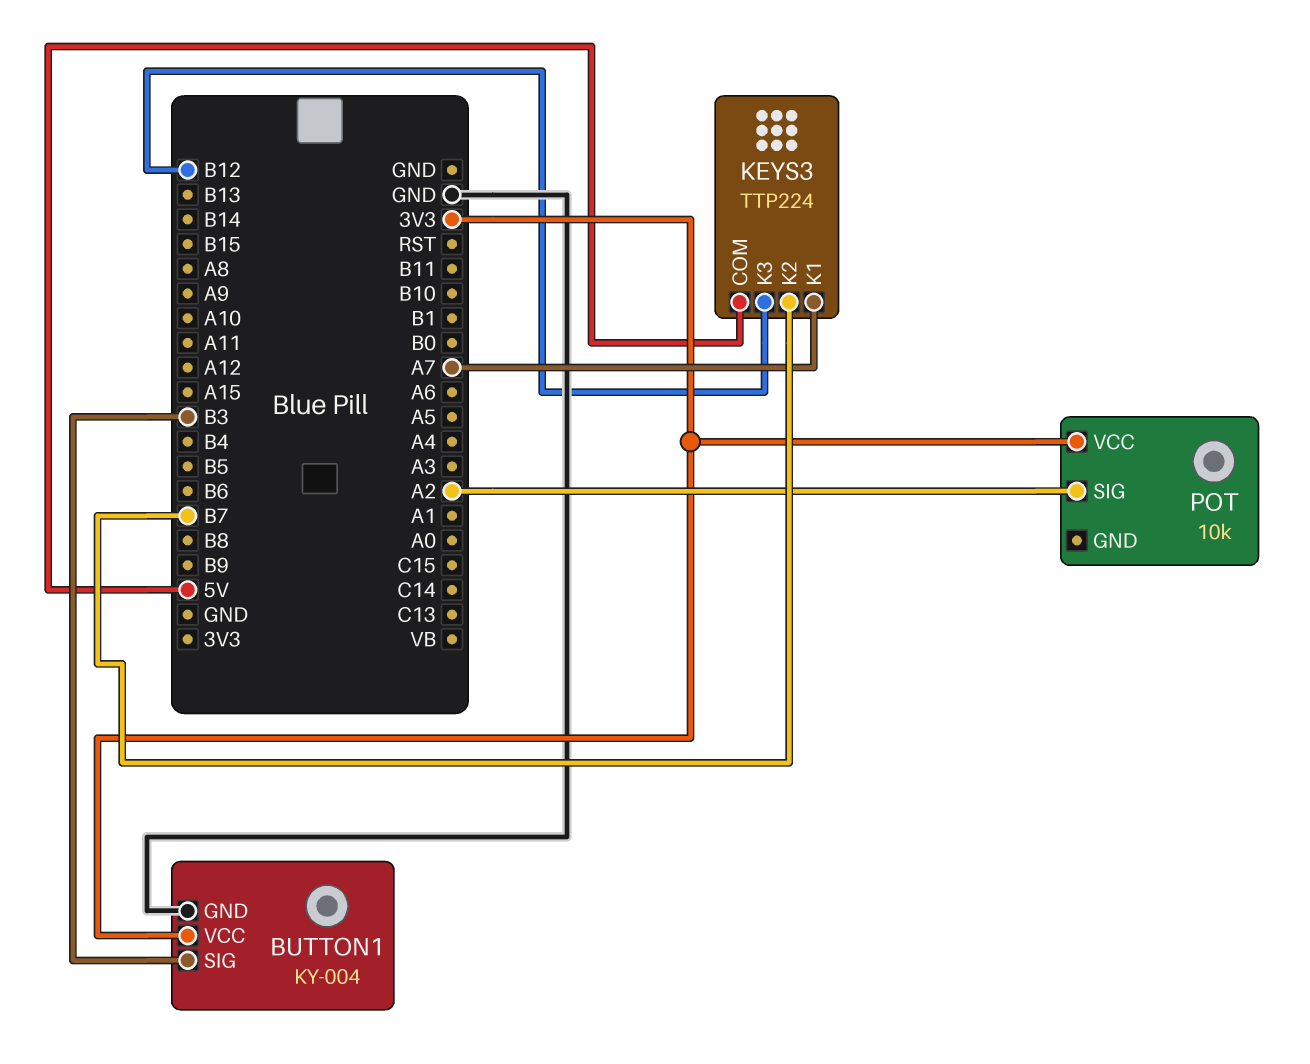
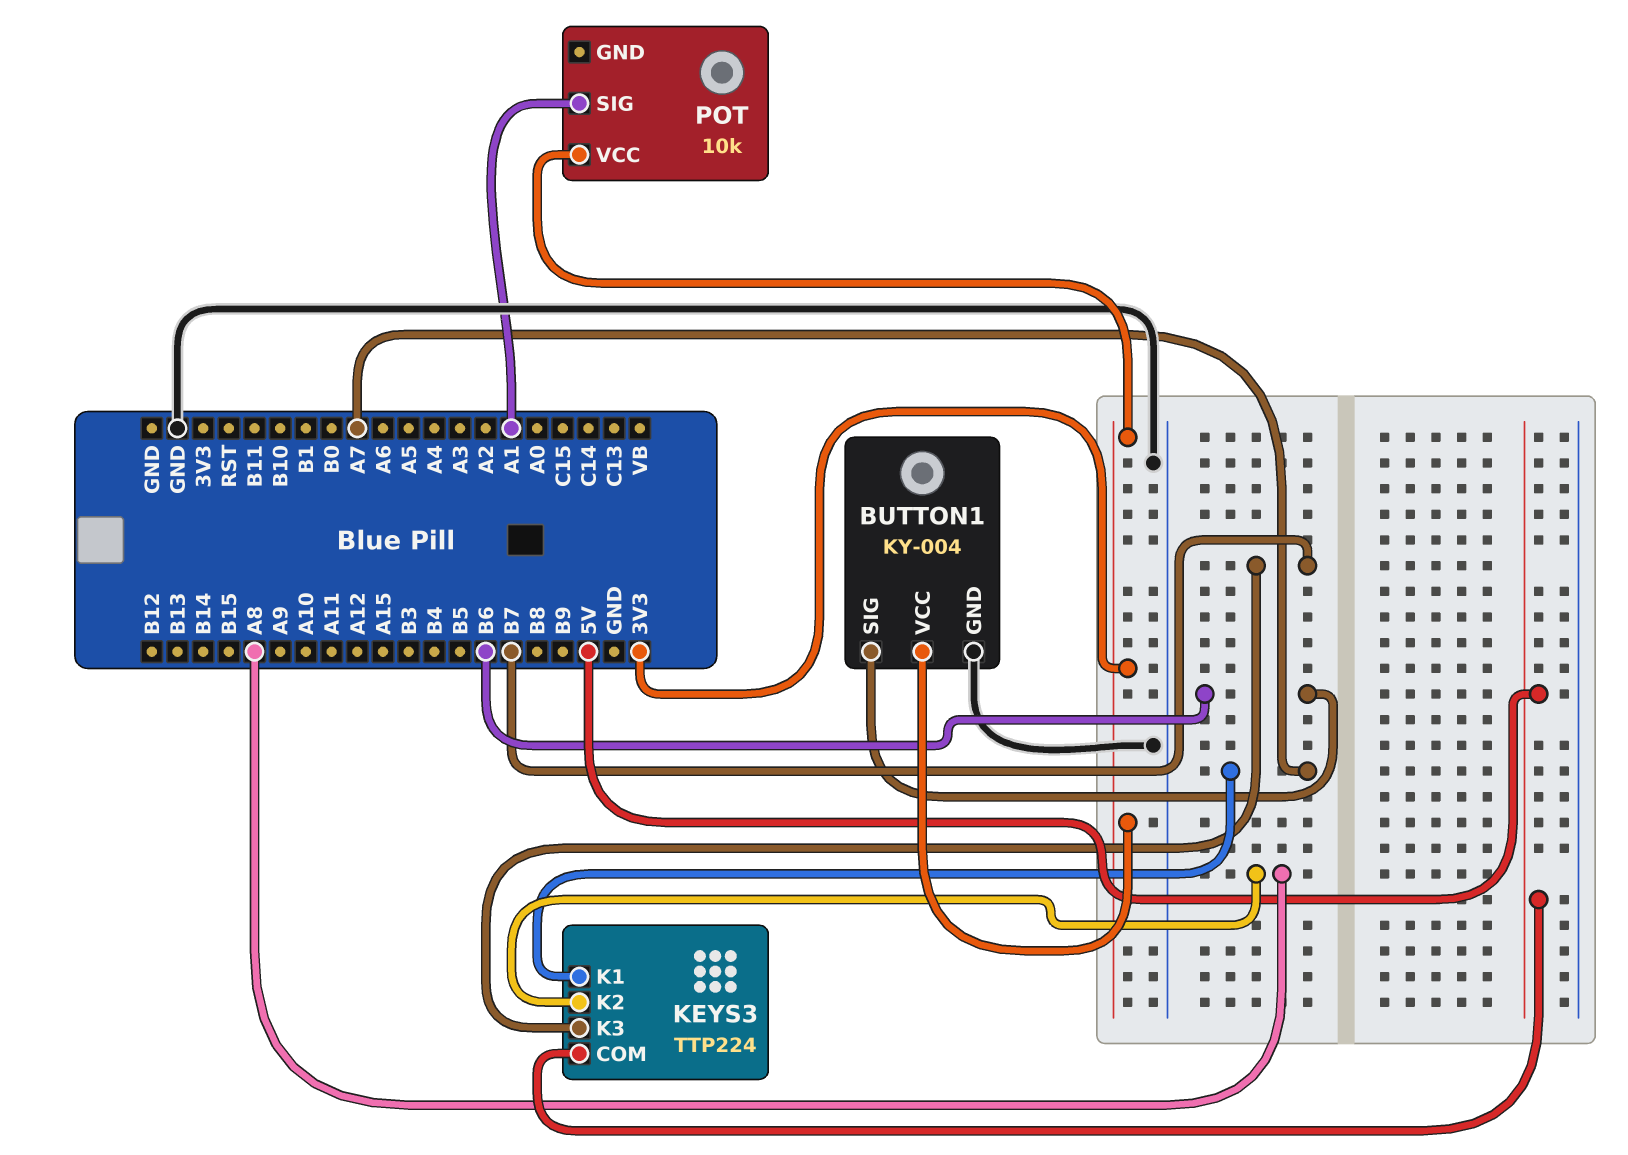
BUTTON1 pin SIG: B3 -> B6
KEYS3 pin K2: B7 -> A8
KEYS3 pin K3: B12 -> B7
POT pin SIG: A2 -> A1

